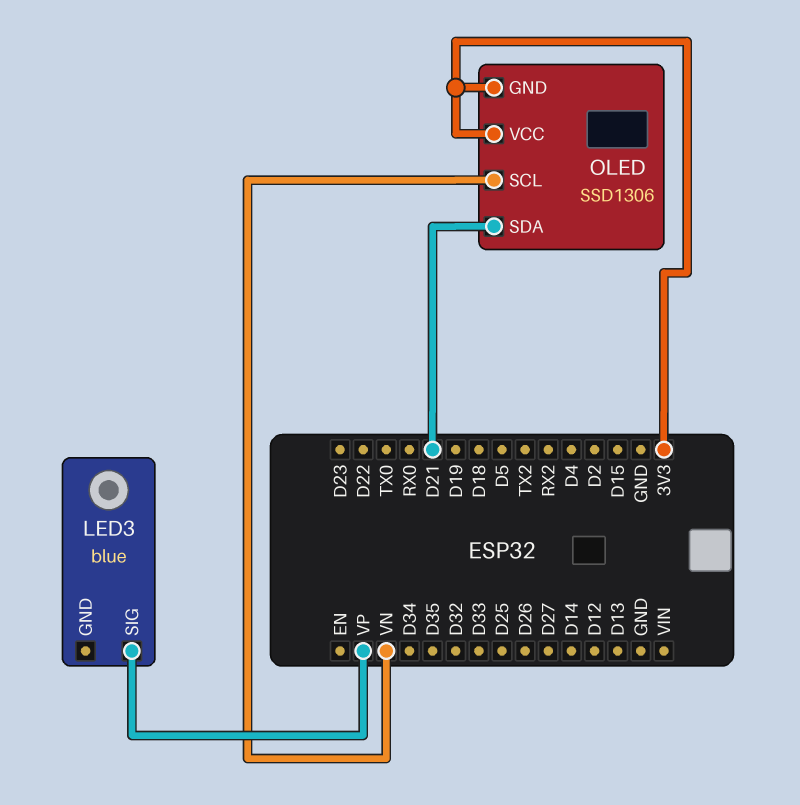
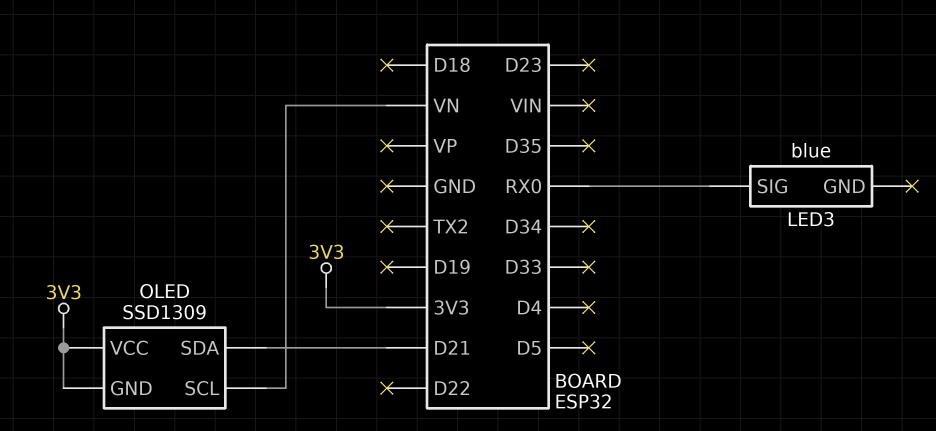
LED3 pin SIG: VP -> RX0
OLED: SSD1306 -> SSD1309

